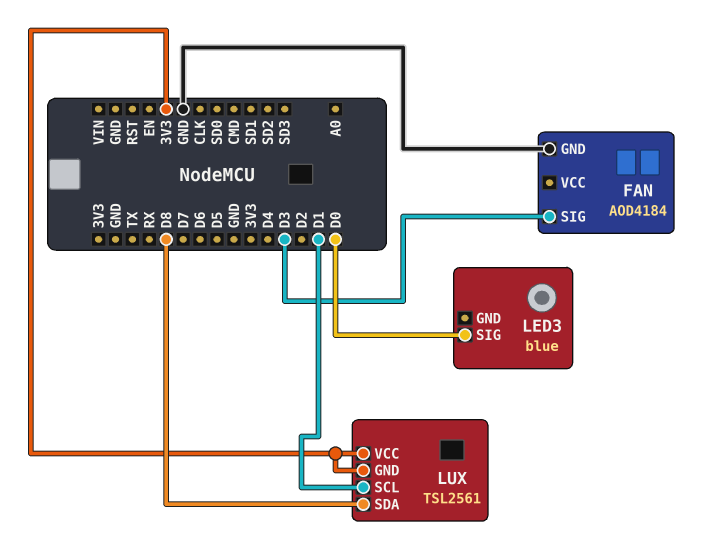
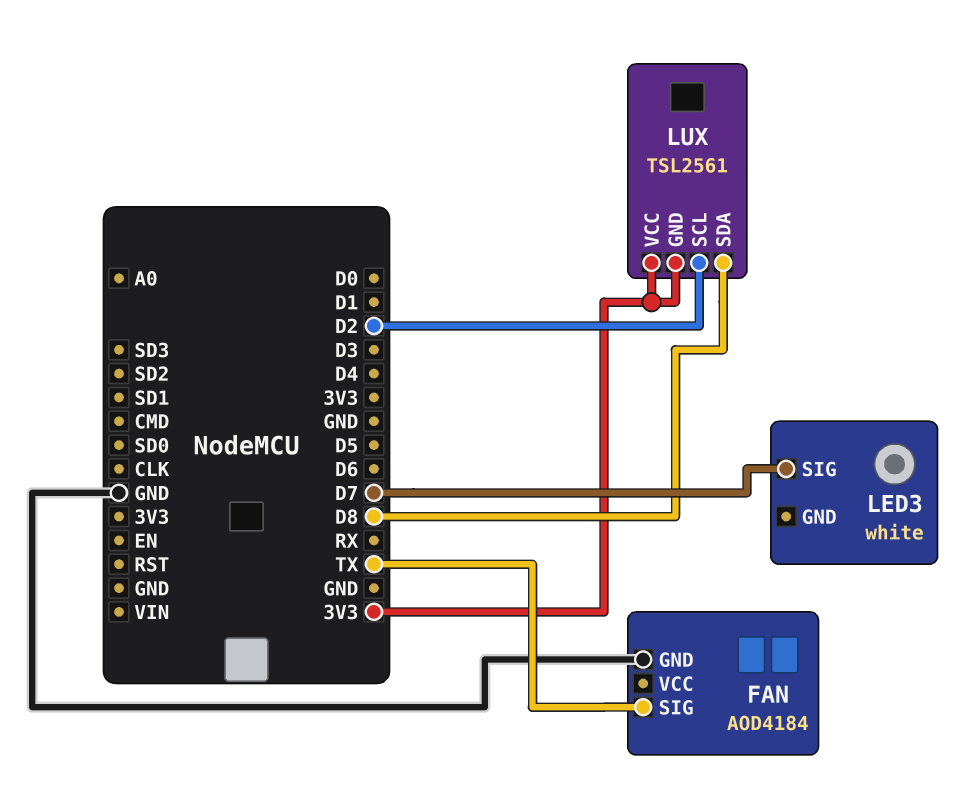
FAN pin SIG: D3 -> TX
LED3: blue -> white
LED3 pin SIG: D0 -> D7
LUX pin SCL: D1 -> D2

